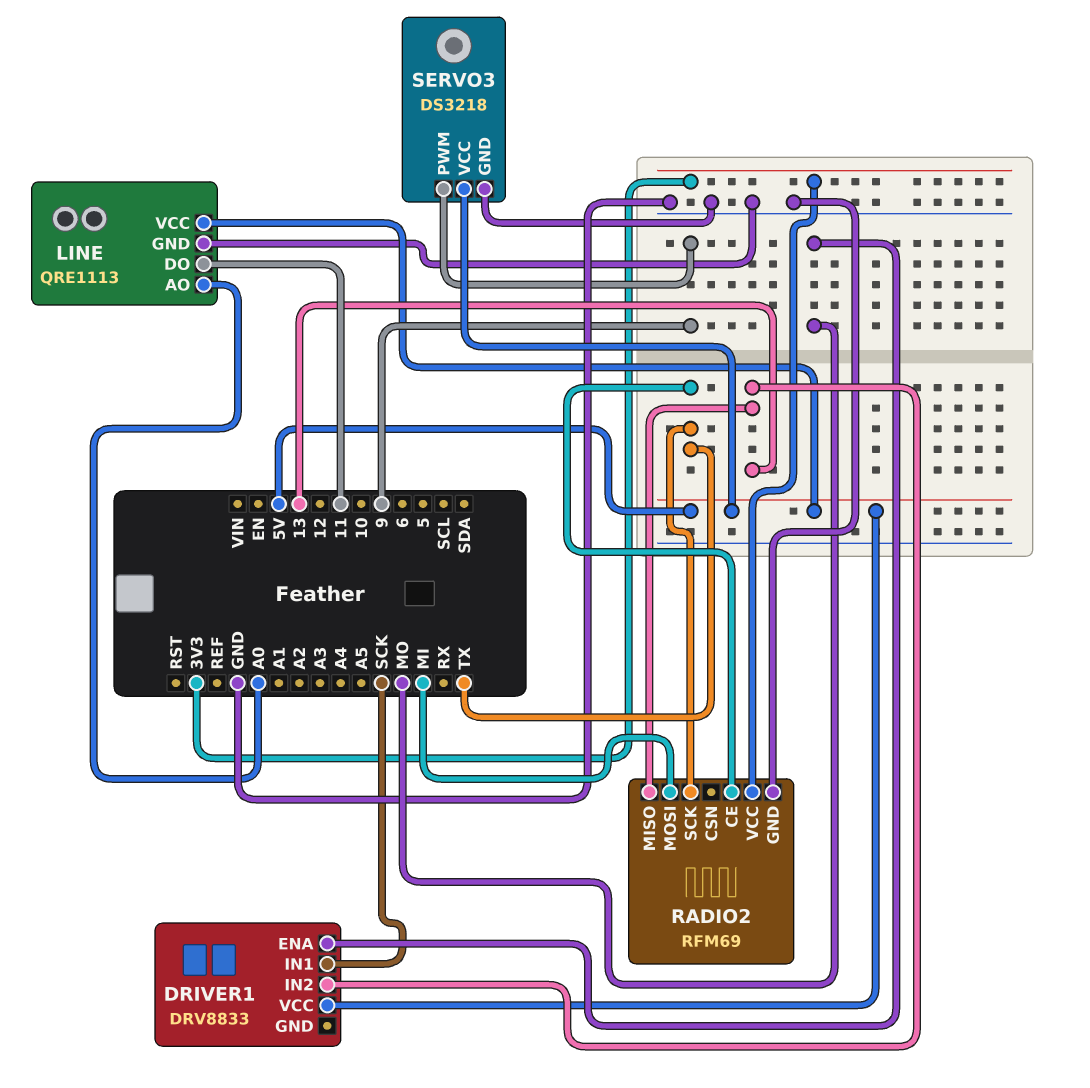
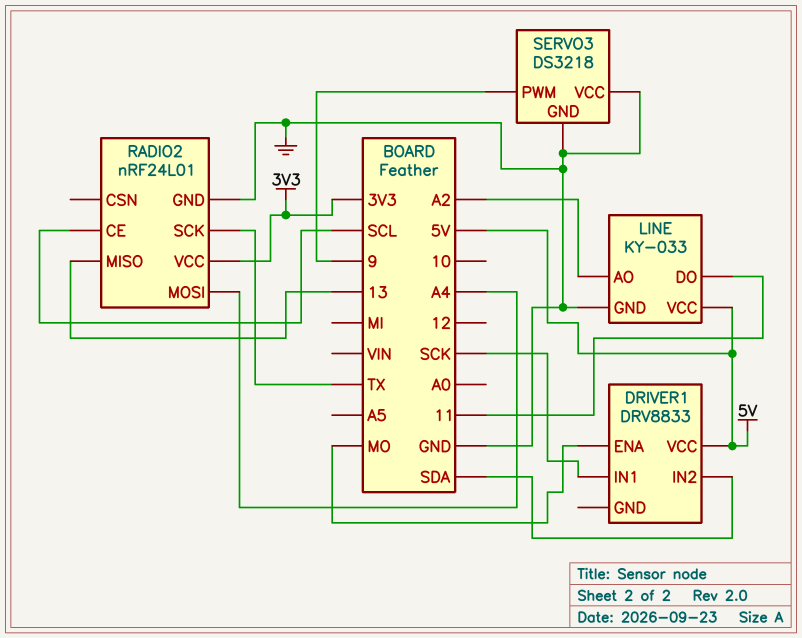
DRIVER1 pin IN2: 13 -> SDA
LINE: QRE1113 -> KY-033
LINE pin AO: A0 -> A2
RADIO2: RFM69 -> nRF24L01
RADIO2 pin CE: TX -> SCL
RADIO2 pin MOSI: MI -> A4
SERVO3 pin VCC: 5V -> GND

